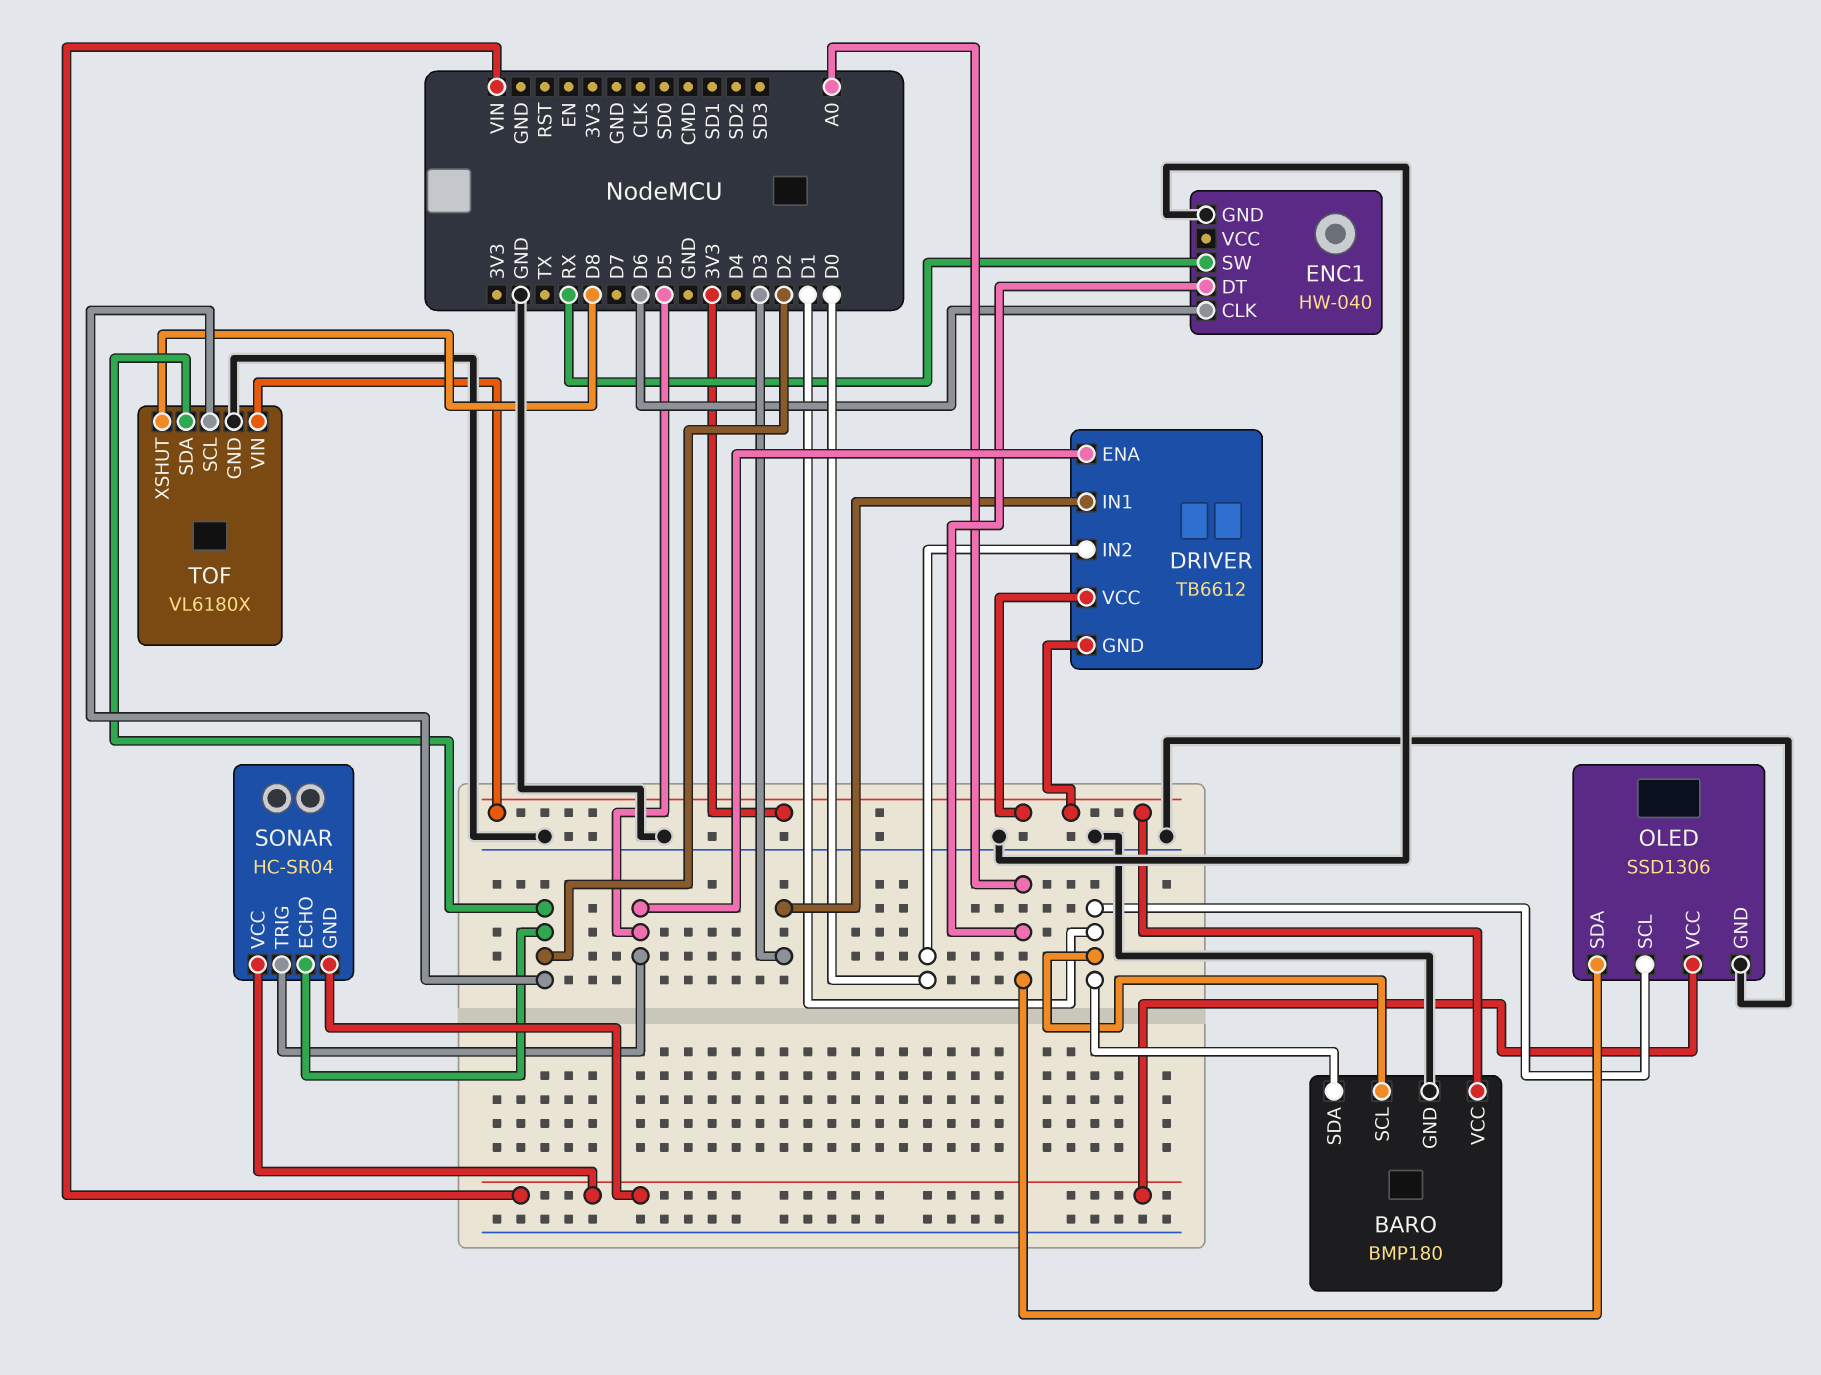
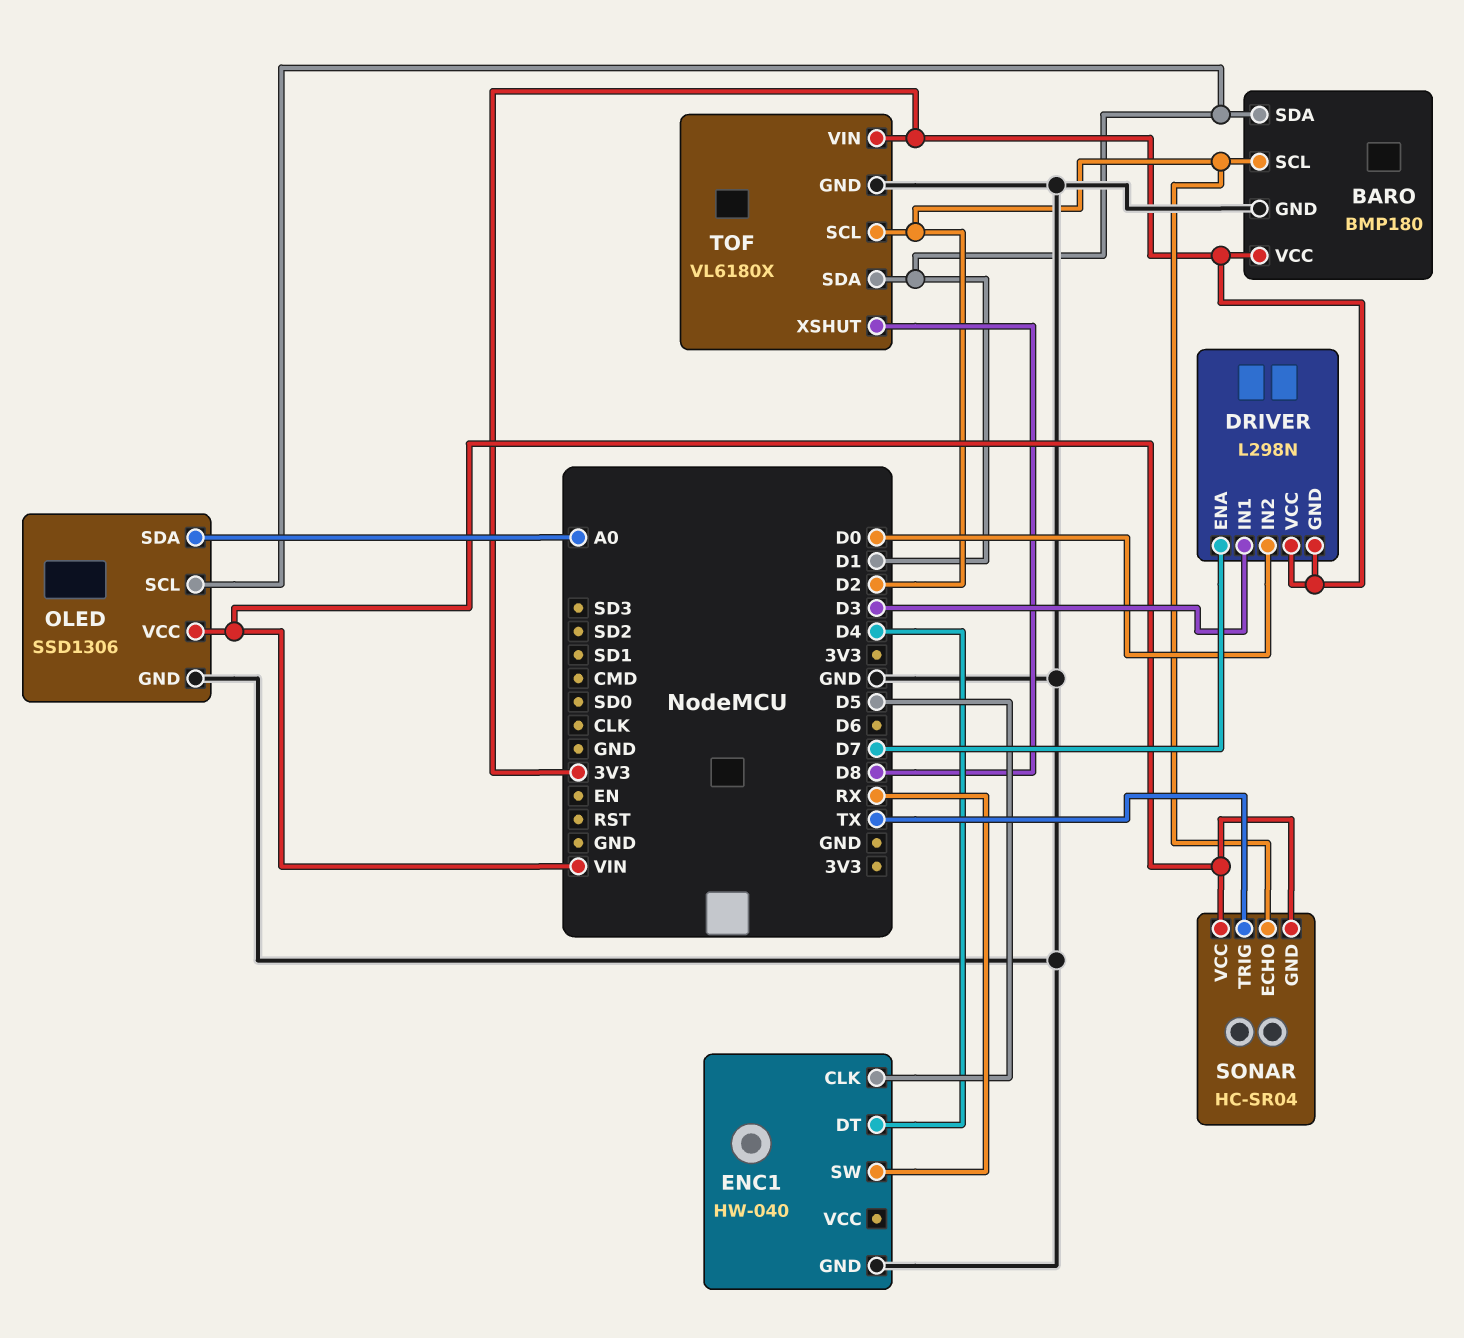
BARO pin SCL: D1 -> D2
DRIVER: TB6612 -> L298N
DRIVER pin ENA: D5 -> D7
ENC1 pin CLK: D6 -> D5
ENC1 pin DT: A0 -> D4
SONAR pin TRIG: D5 -> TX
TOF pin SDA: D2 -> D1

